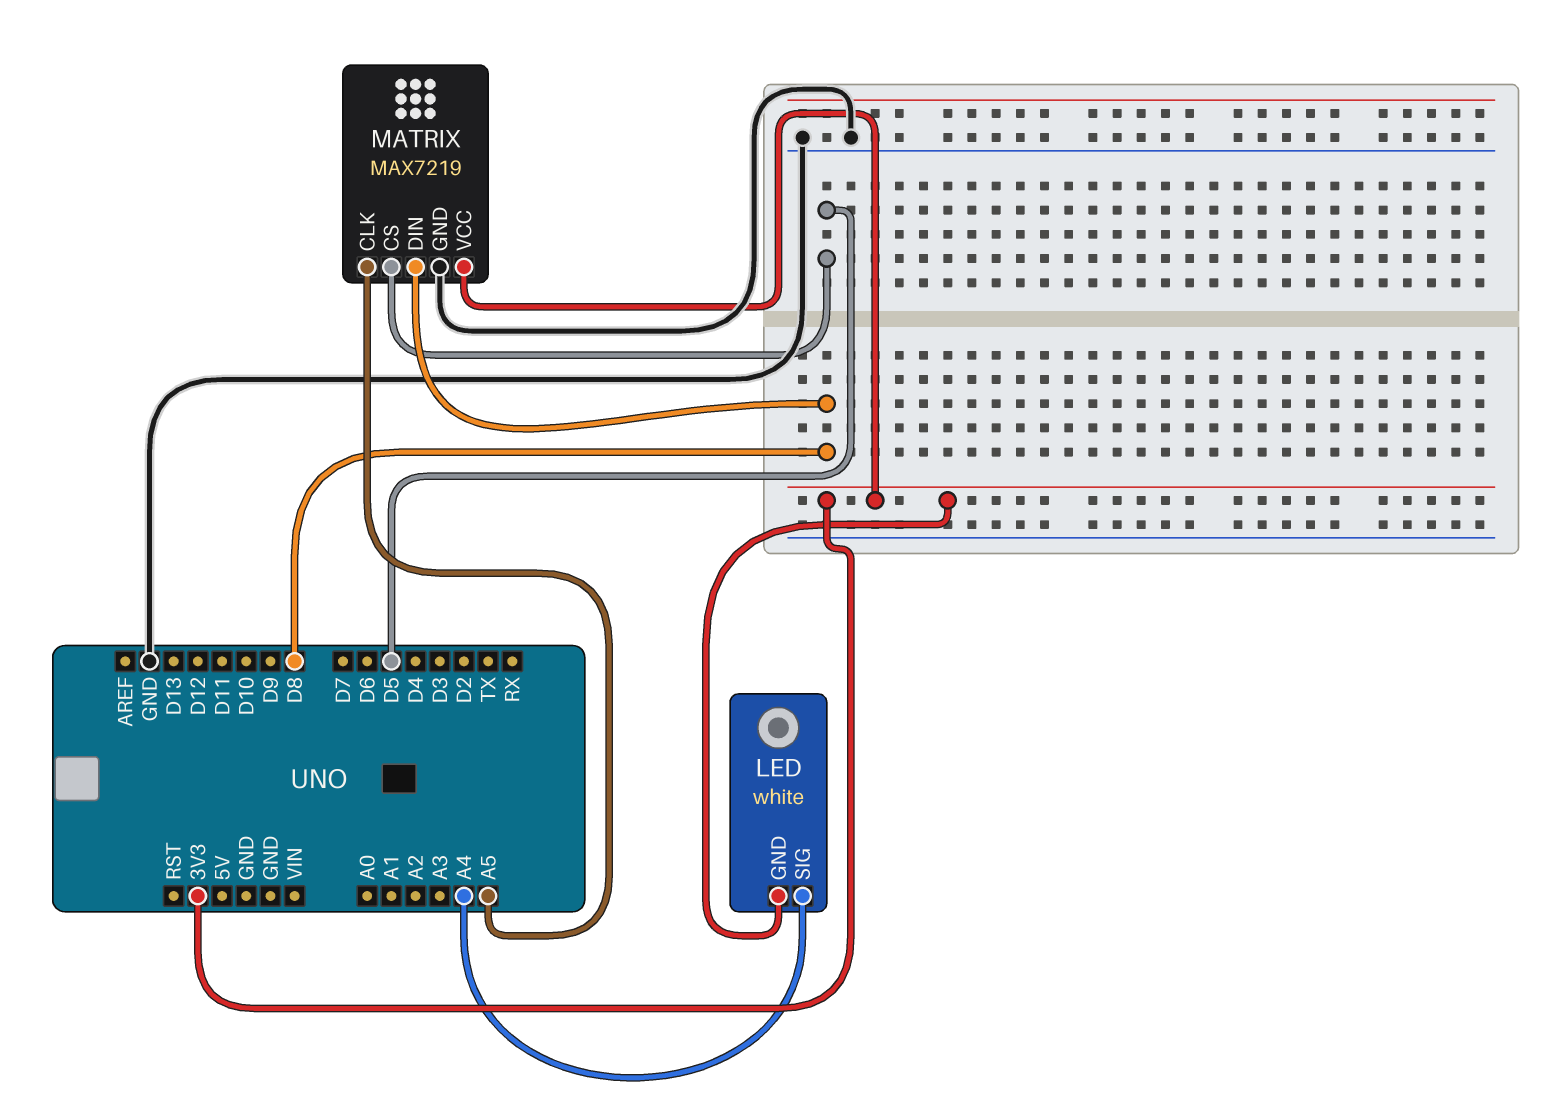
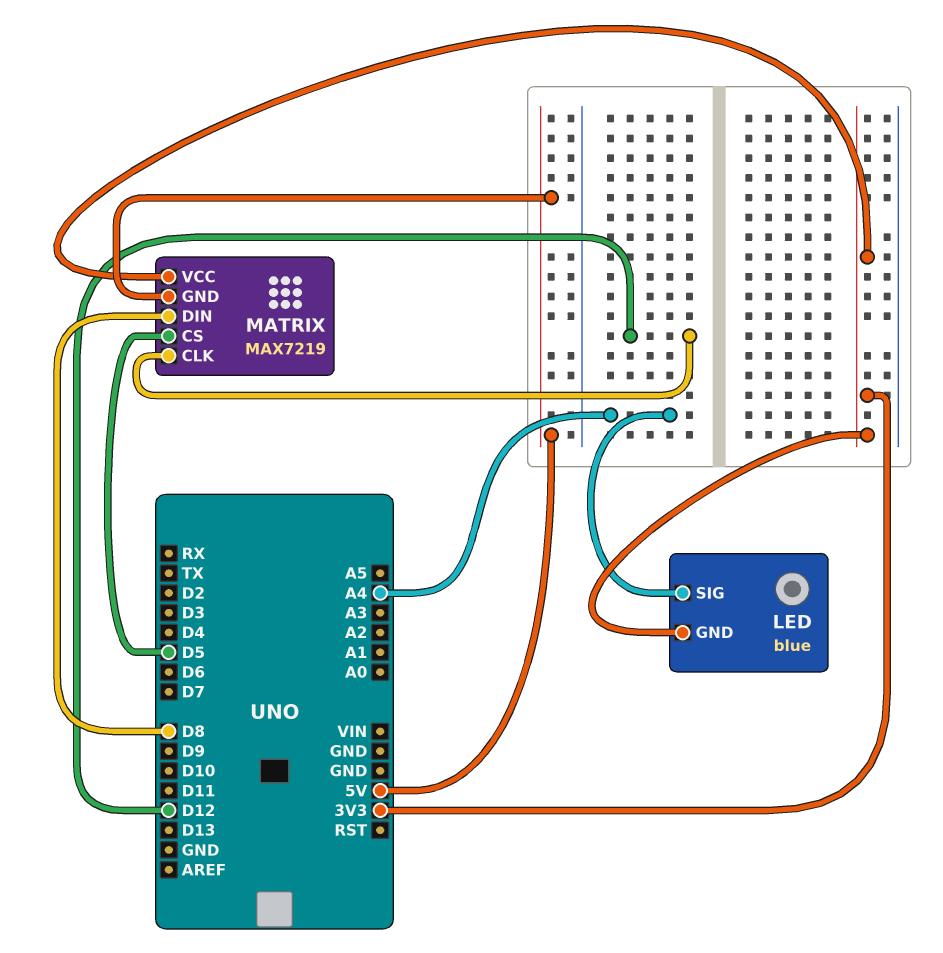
LED: white -> blue
MATRIX pin CLK: A5 -> D12
MATRIX pin GND: GND -> 5V

